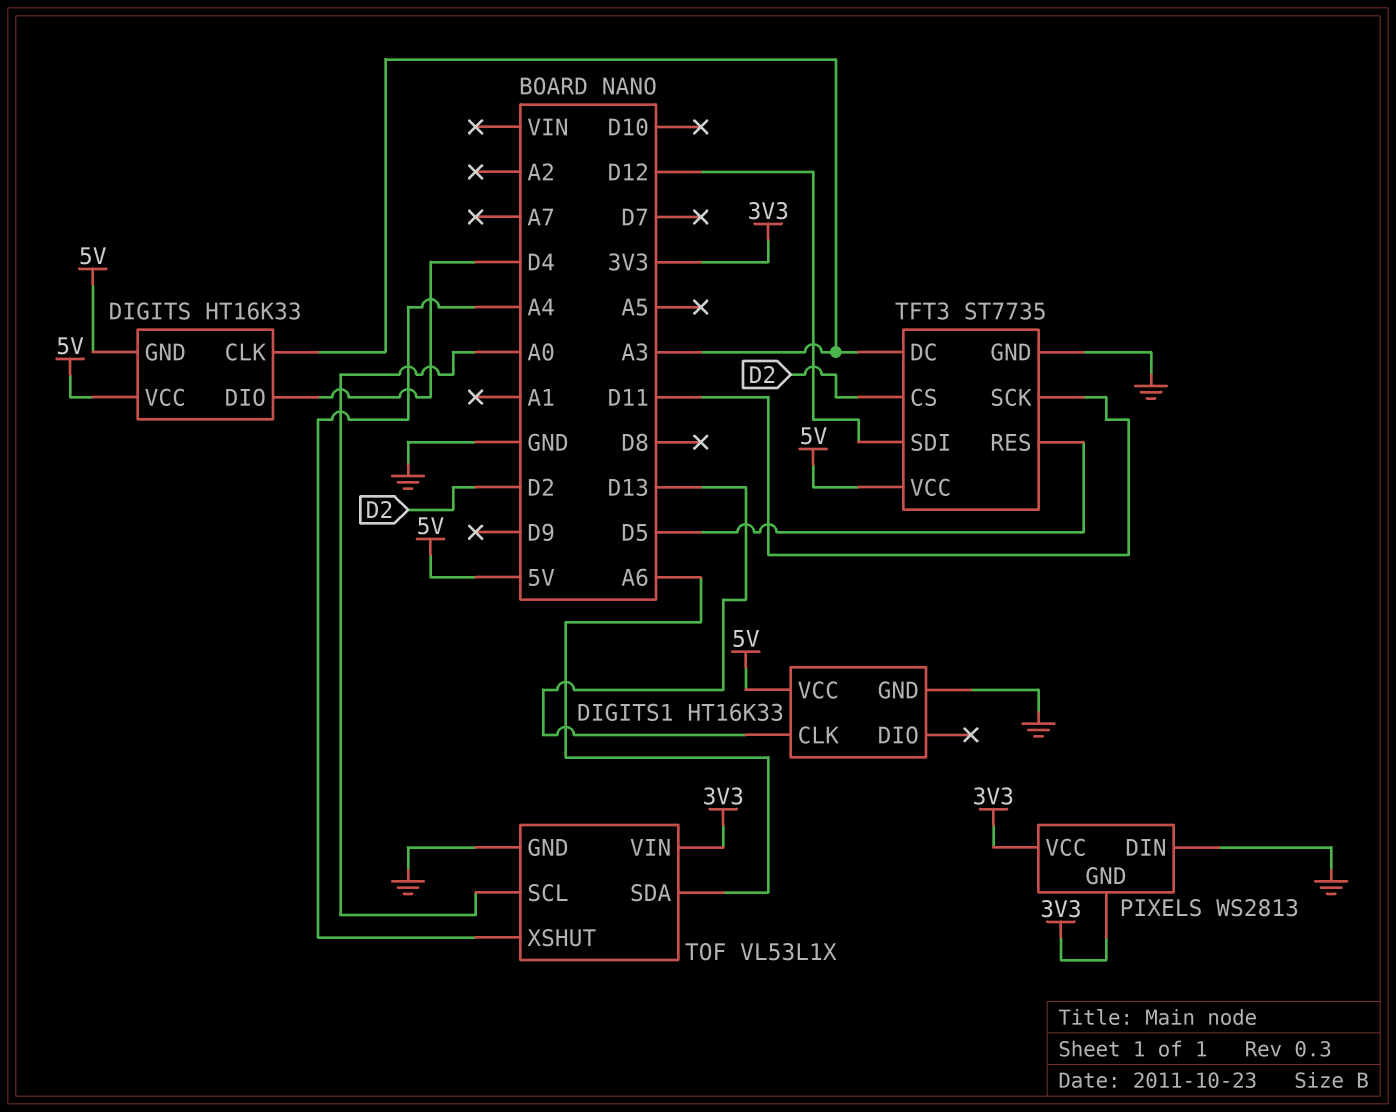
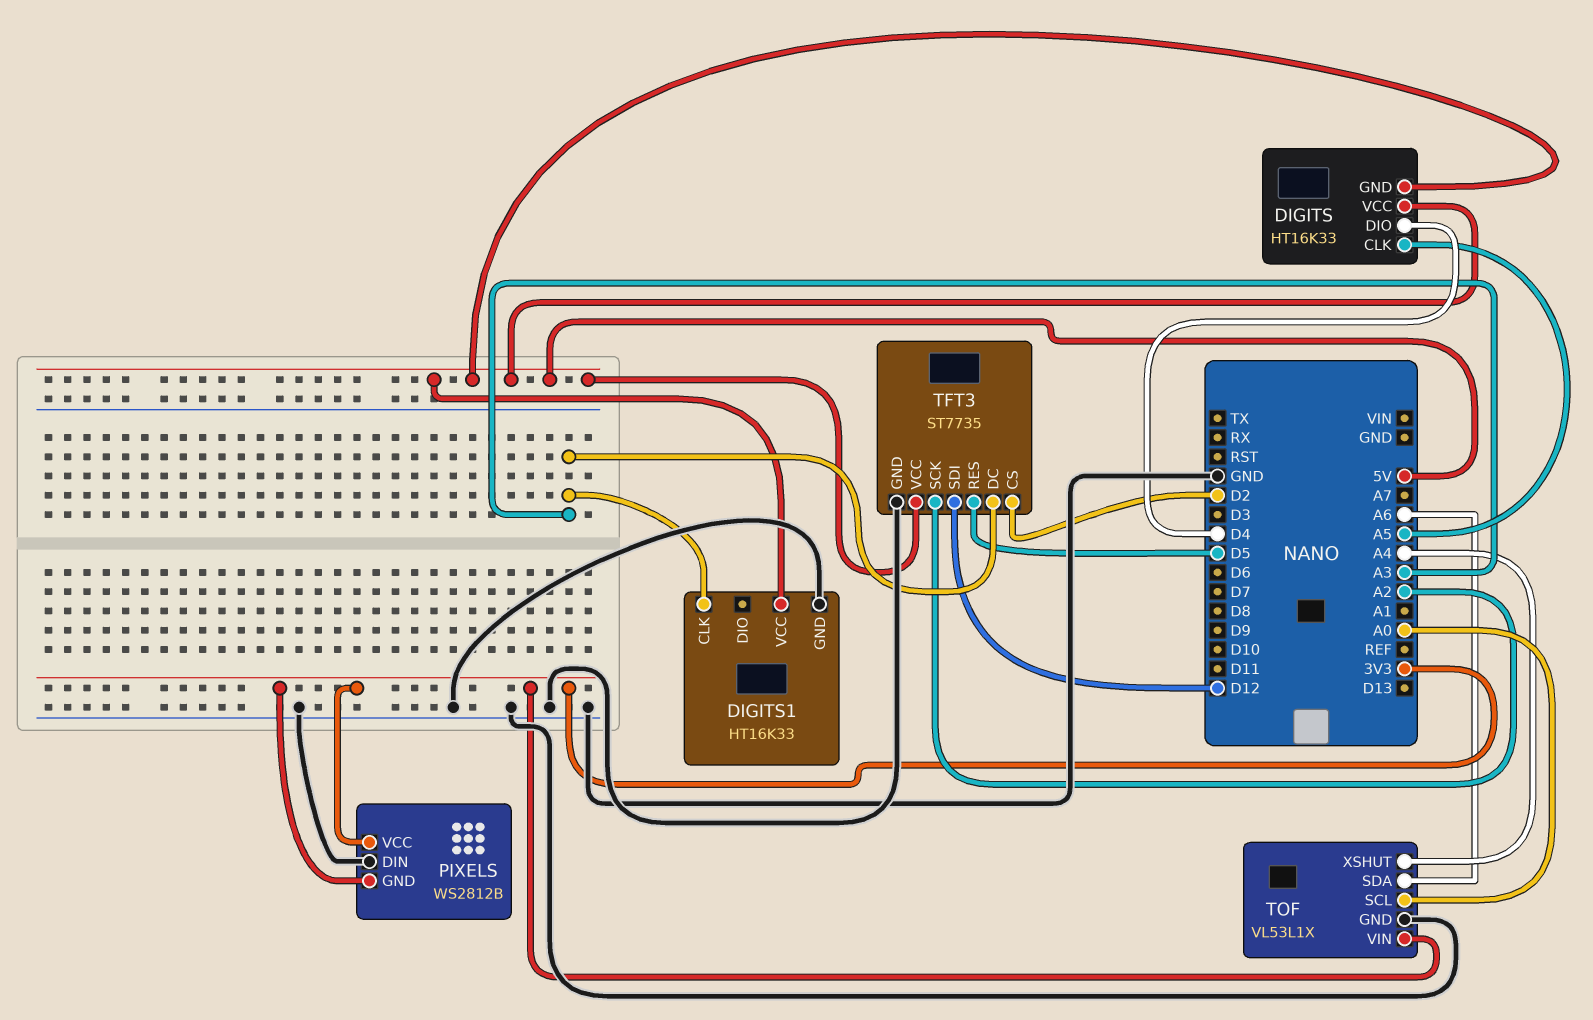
DIGITS pin CLK: A3 -> A5
DIGITS1 pin CLK: D13 -> A3
PIXELS: WS2813 -> WS2812B
TFT3 pin SCK: D11 -> A2

